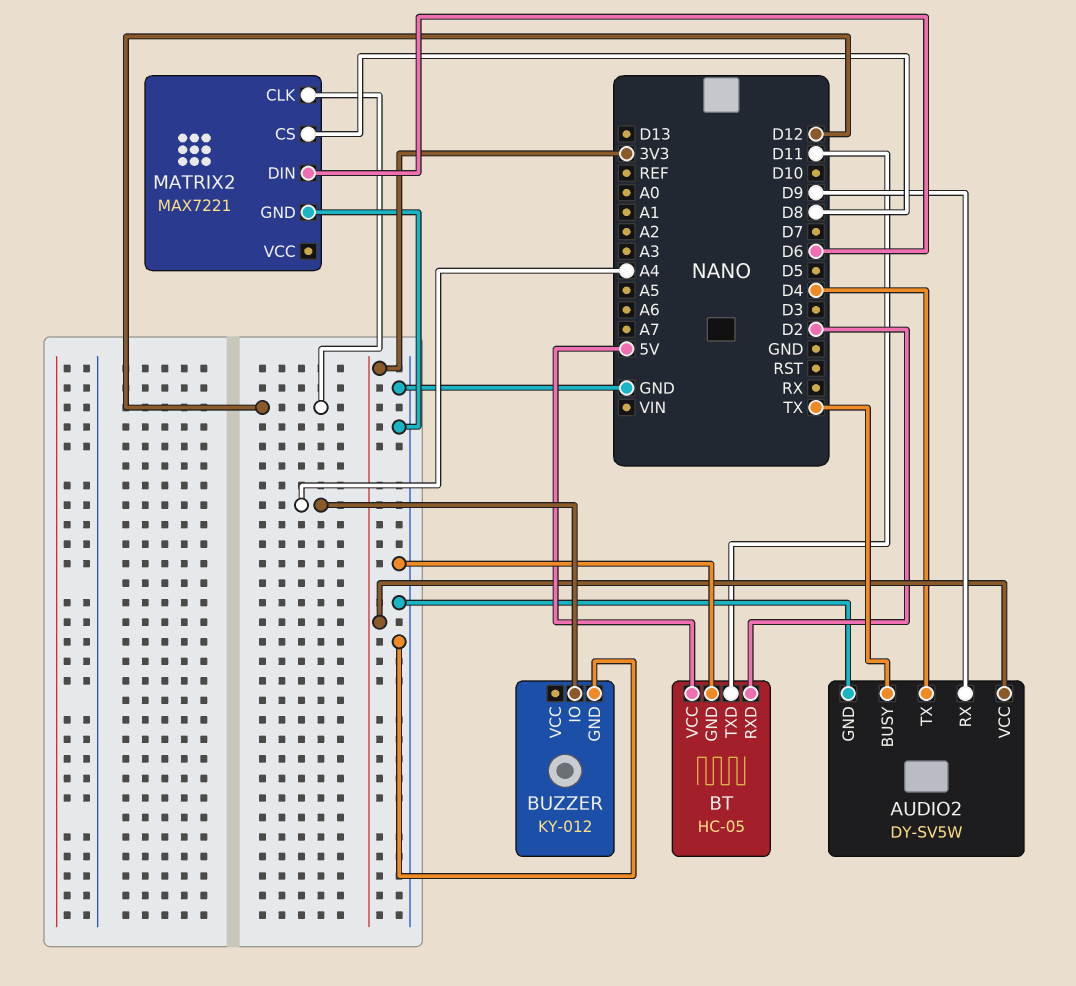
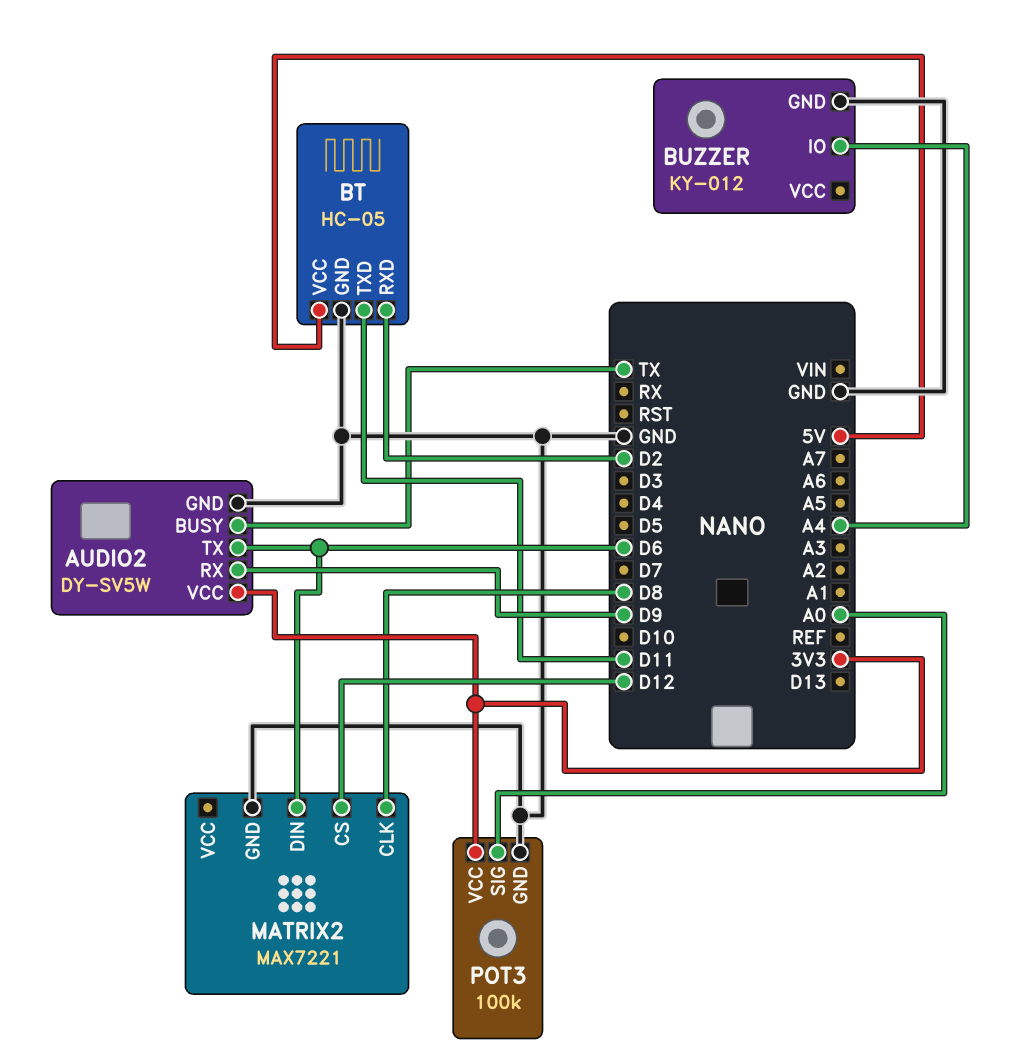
AUDIO2 pin TX: D4 -> D6
MATRIX2 pin CLK: D12 -> D8
MATRIX2 pin CS: D8 -> D12
POT3: none -> 100k
POT3 pin GND: none -> GND
POT3 pin SIG: none -> A0
POT3 pin VCC: none -> 3V3

